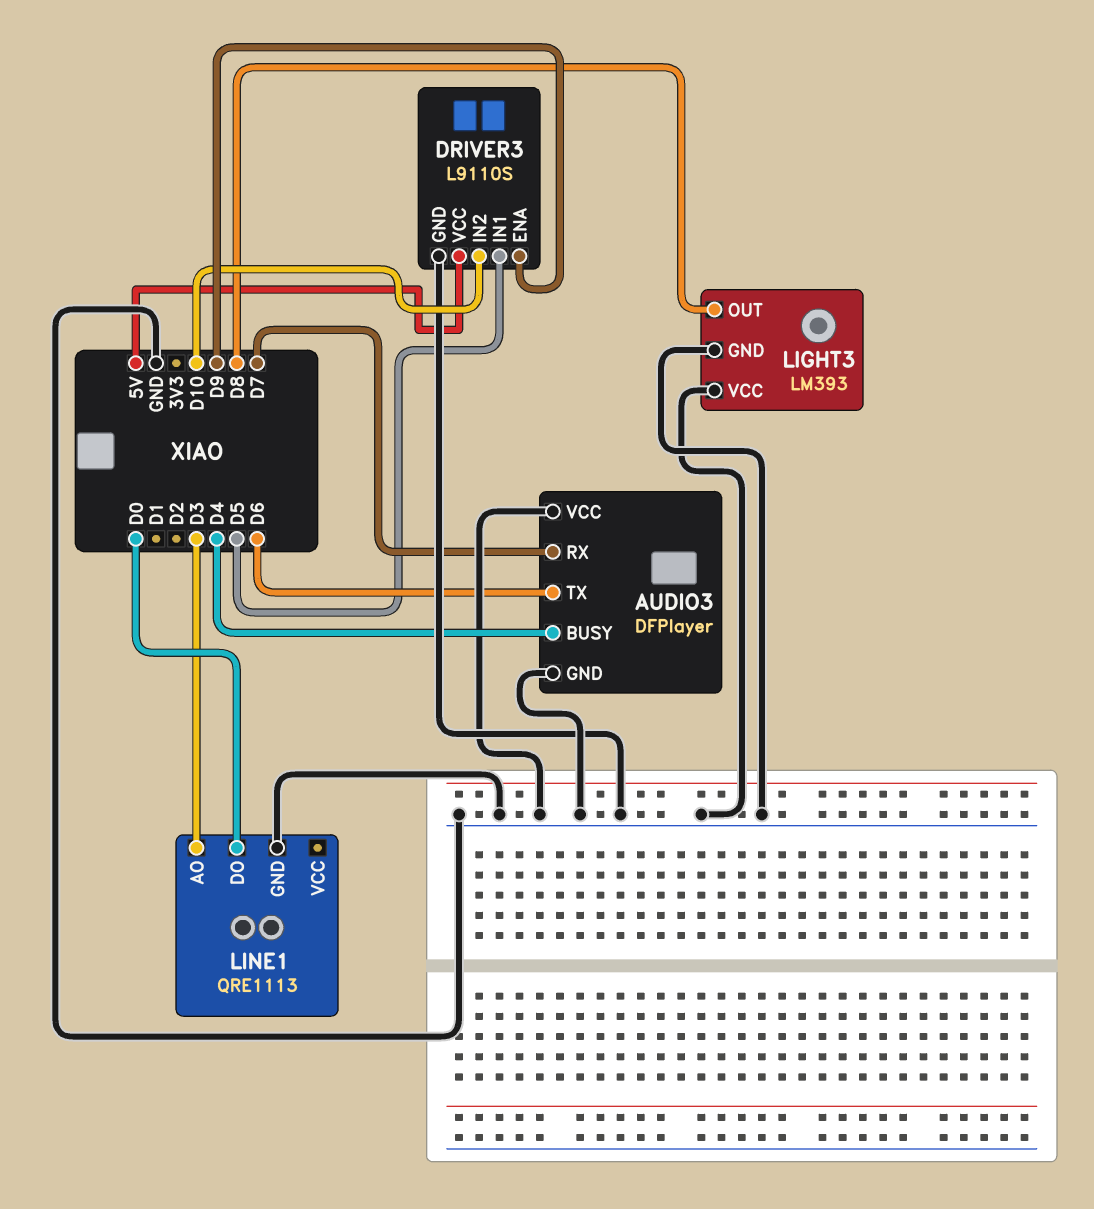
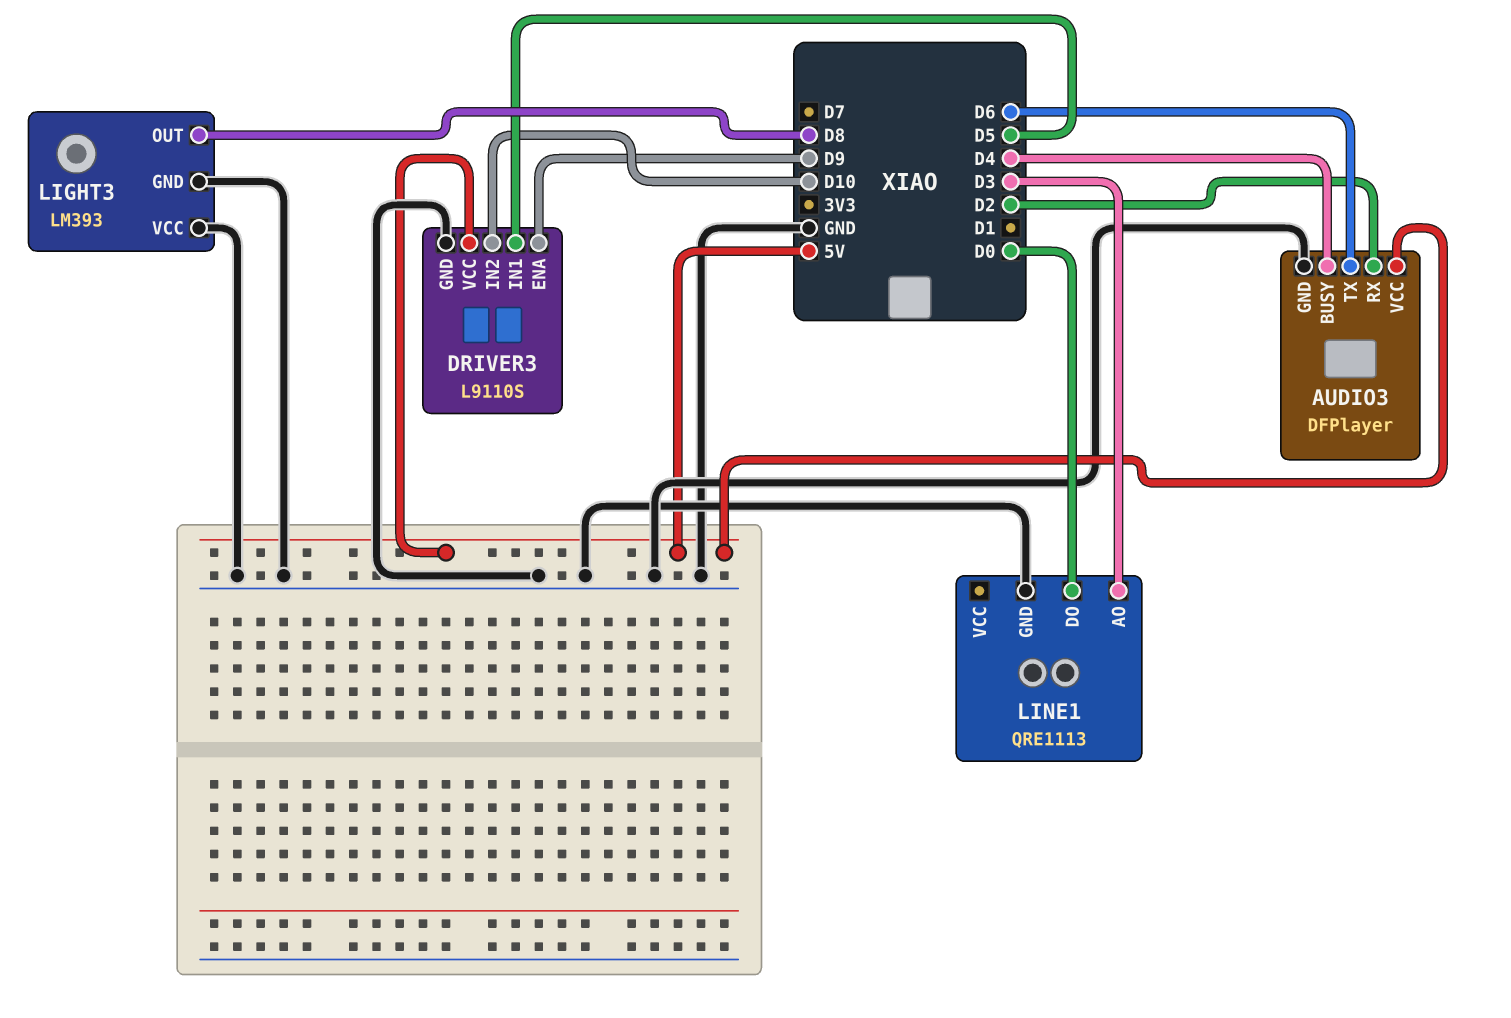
AUDIO3 pin RX: D7 -> D2
AUDIO3 pin VCC: GND -> 5V

